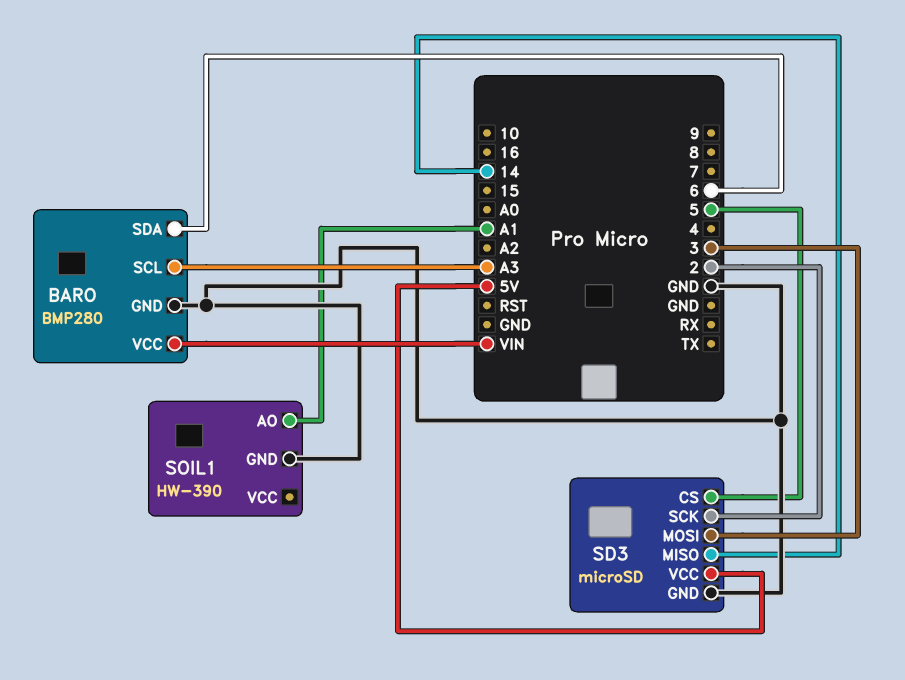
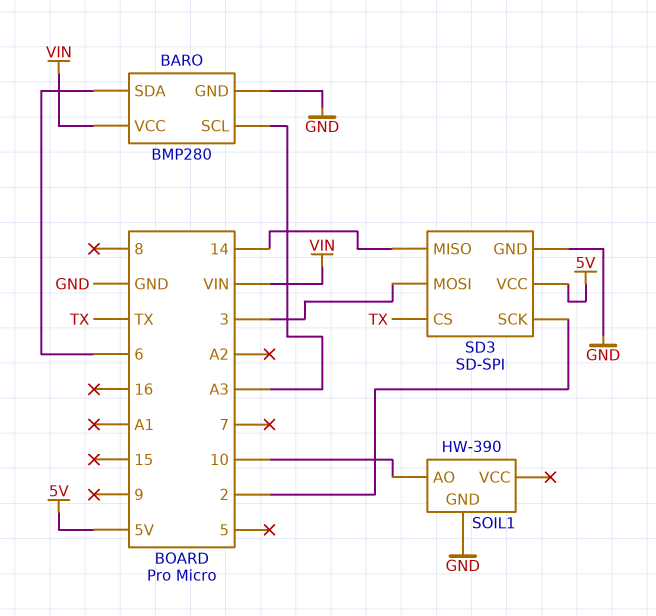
SD3: microSD -> SD-SPI
SD3 pin CS: 5 -> TX
SOIL1 pin AO: A1 -> 10

